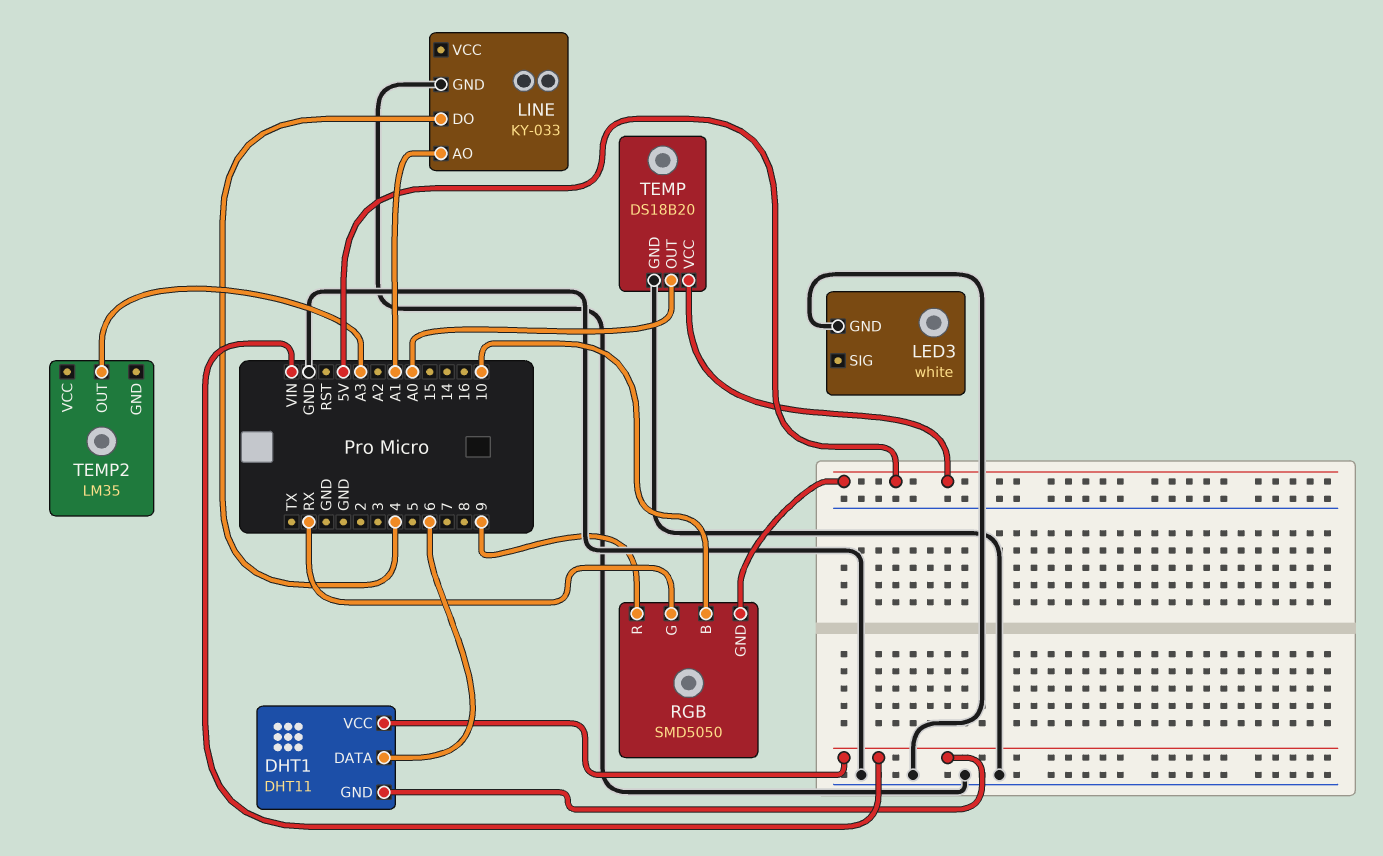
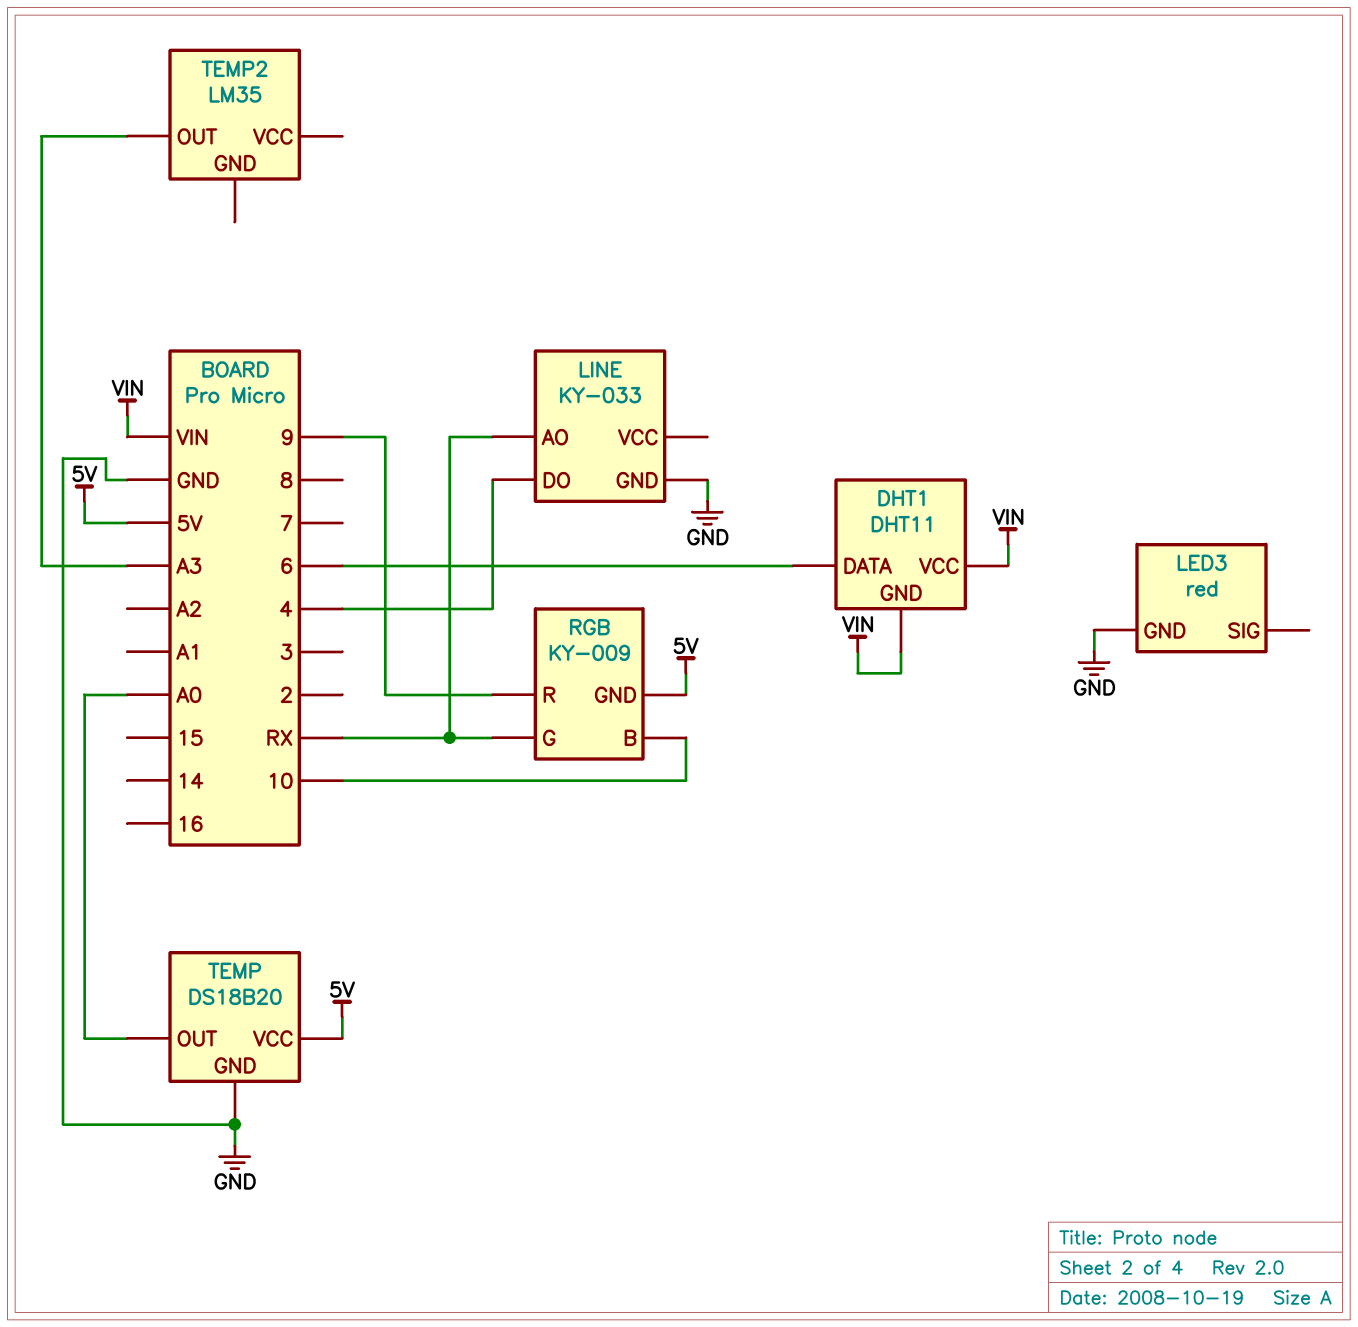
LED3: white -> red
LINE pin AO: A1 -> RX
RGB: SMD5050 -> KY-009

